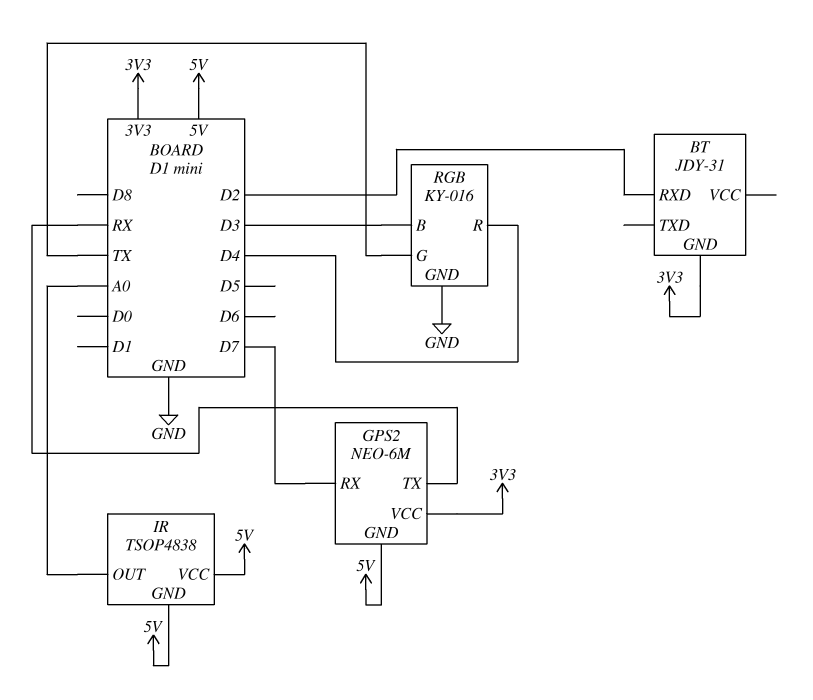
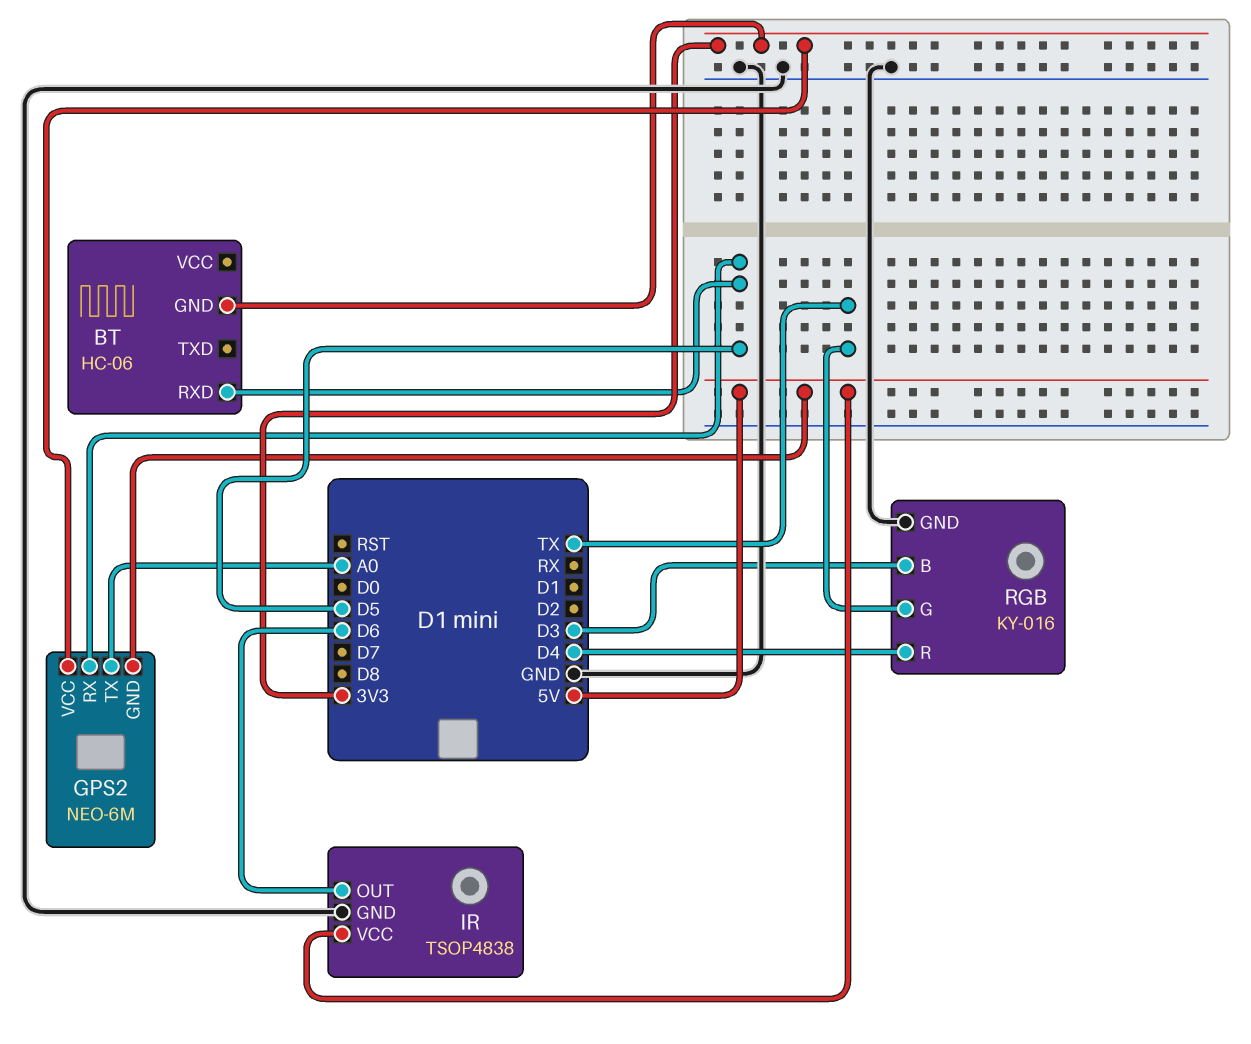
BT: JDY-31 -> HC-06
BT pin RXD: D2 -> D5
GPS2 pin RX: D7 -> D5
GPS2 pin TX: RX -> A0
IR pin GND: 5V -> GND
IR pin OUT: A0 -> D6

